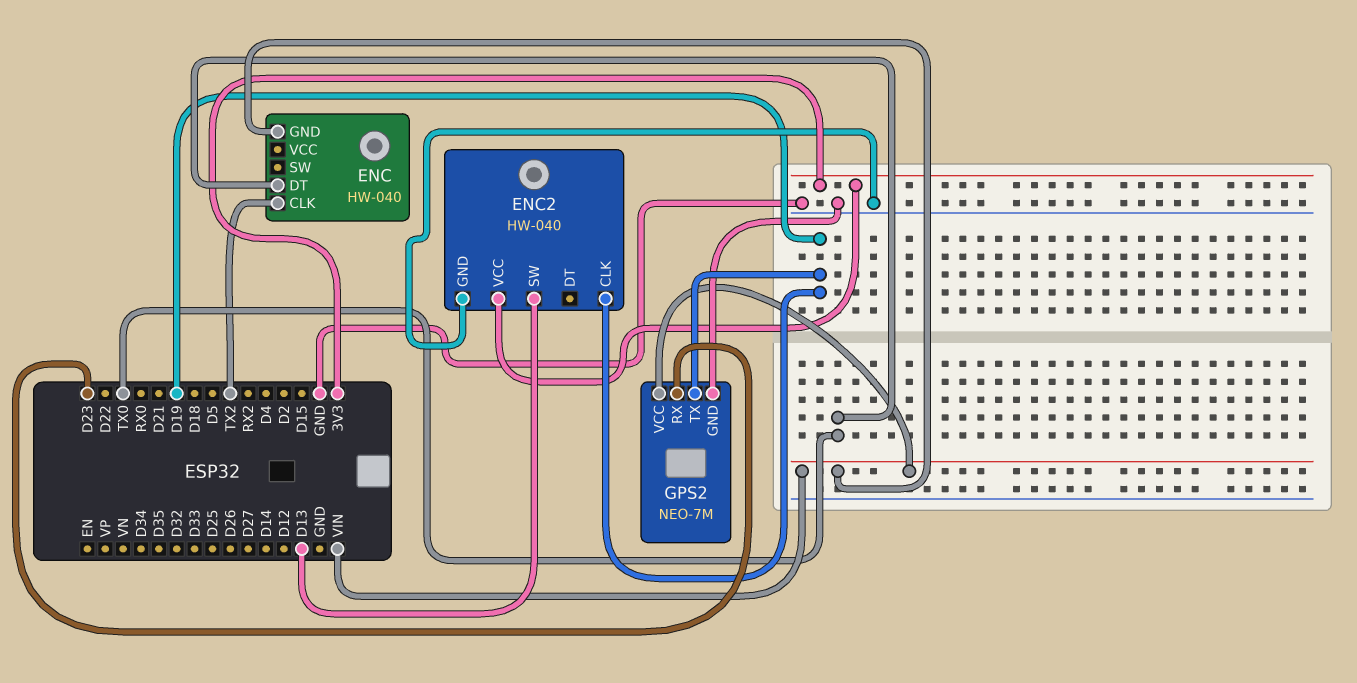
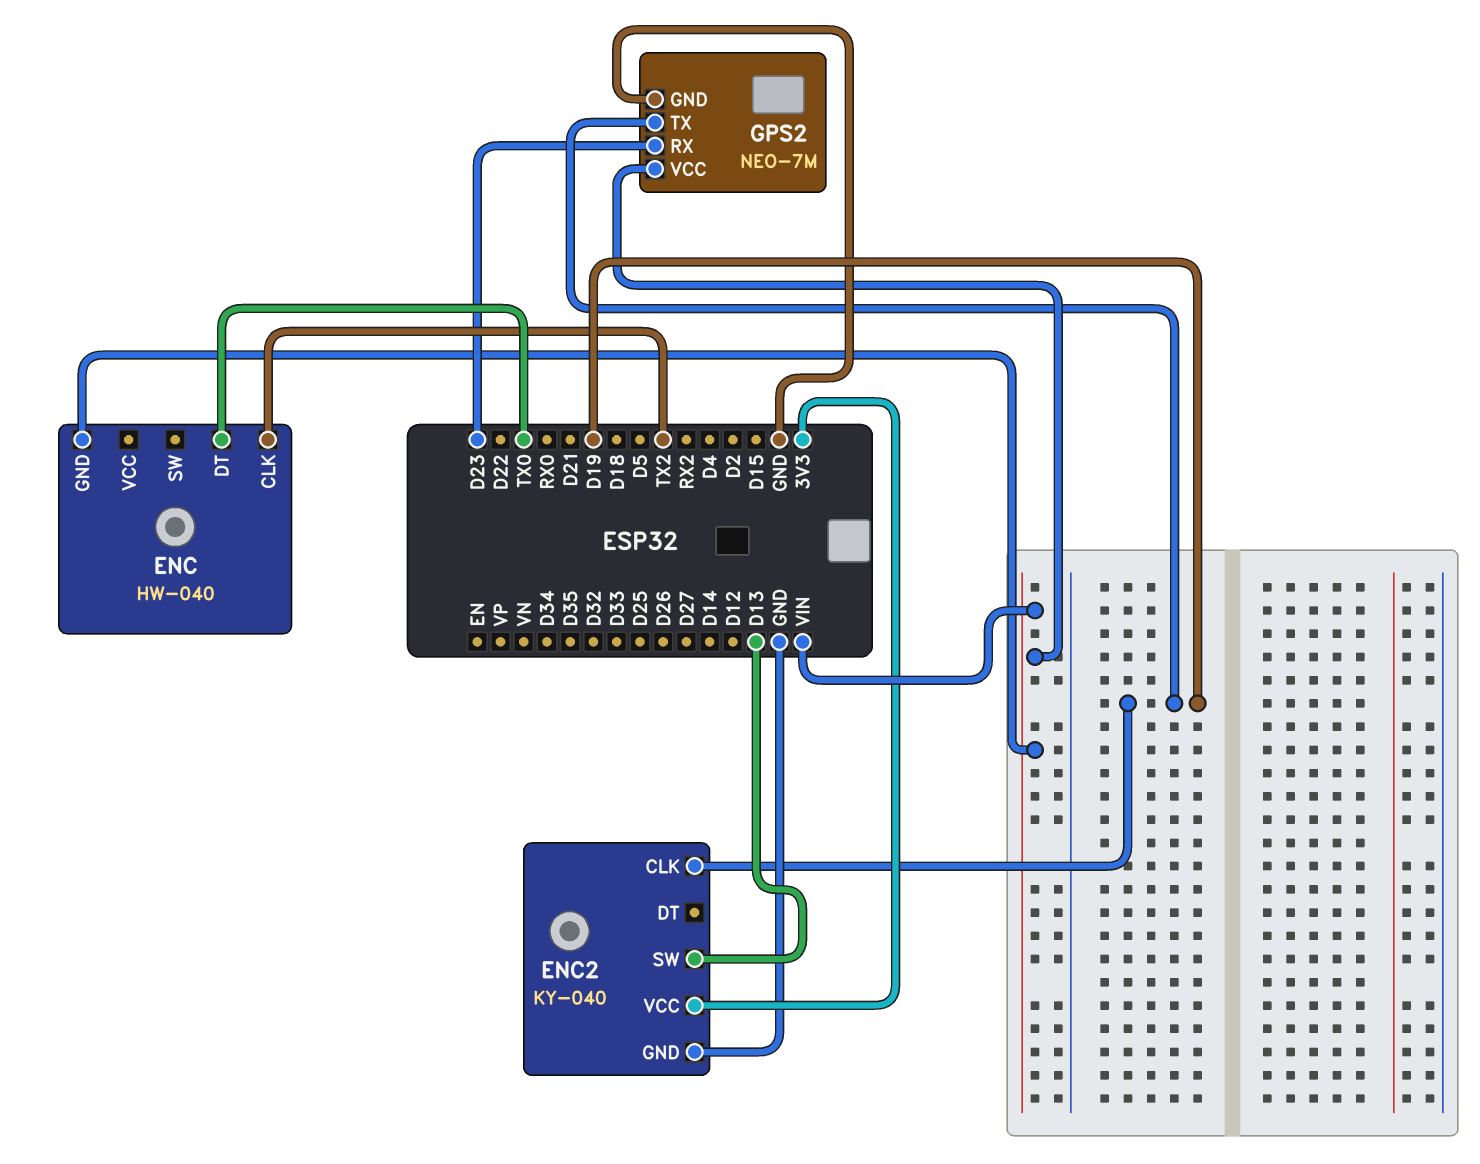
ENC2: HW-040 -> KY-040

